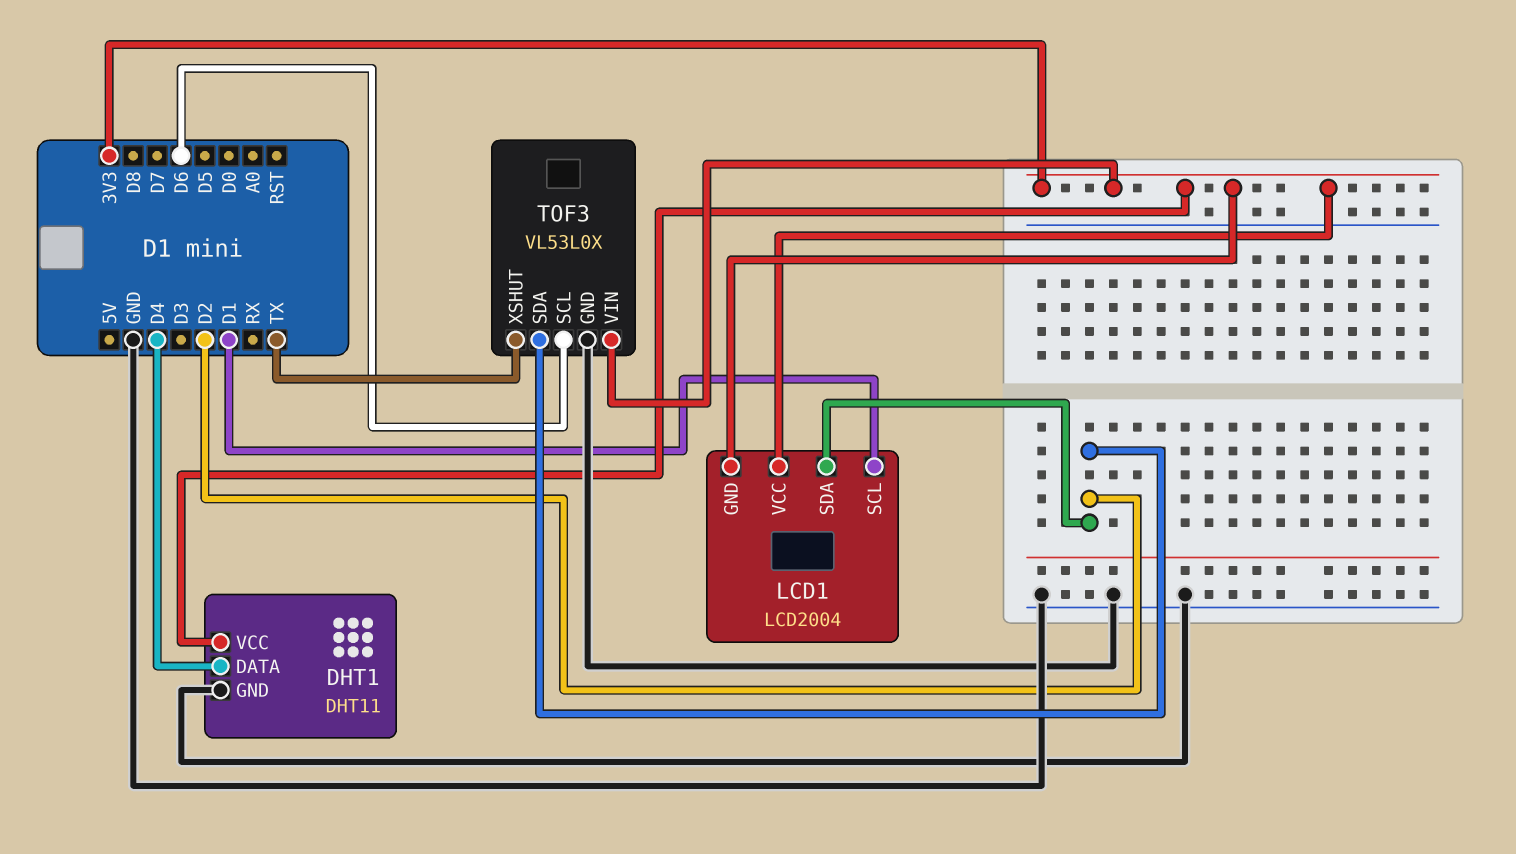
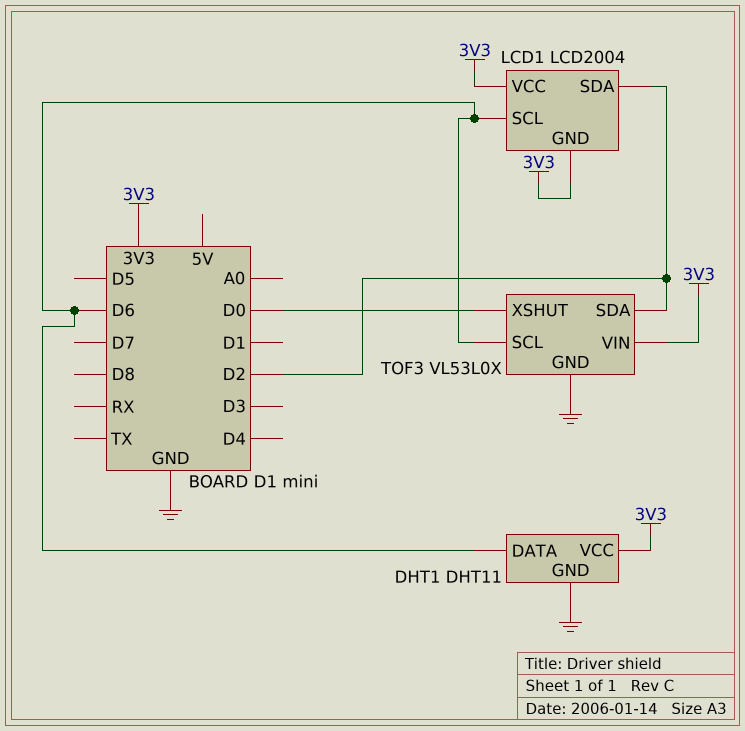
DHT1 pin DATA: D4 -> D6
LCD1 pin SCL: D1 -> D6
TOF3 pin XSHUT: TX -> D0

